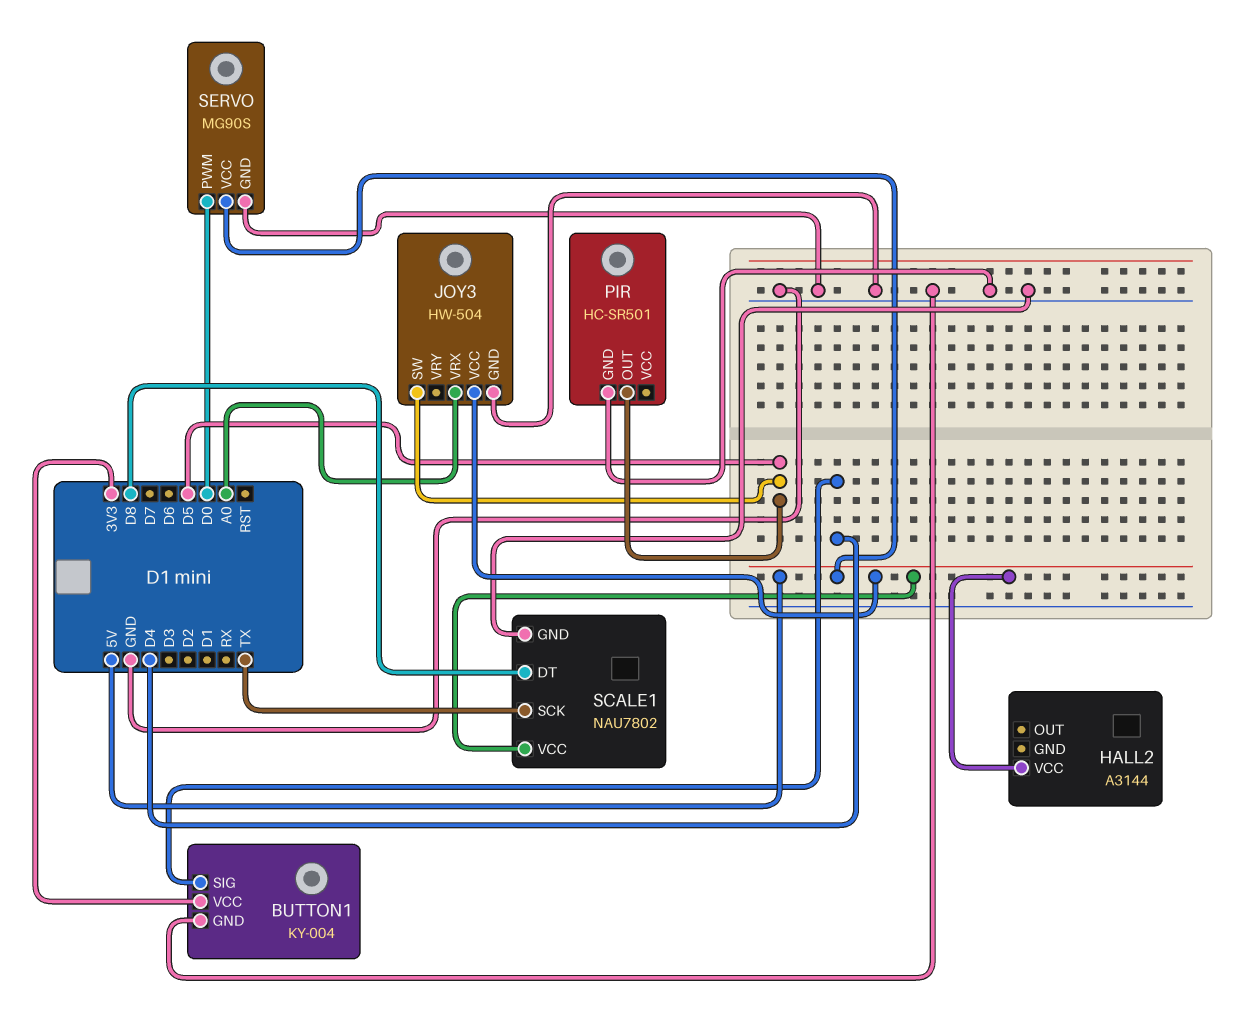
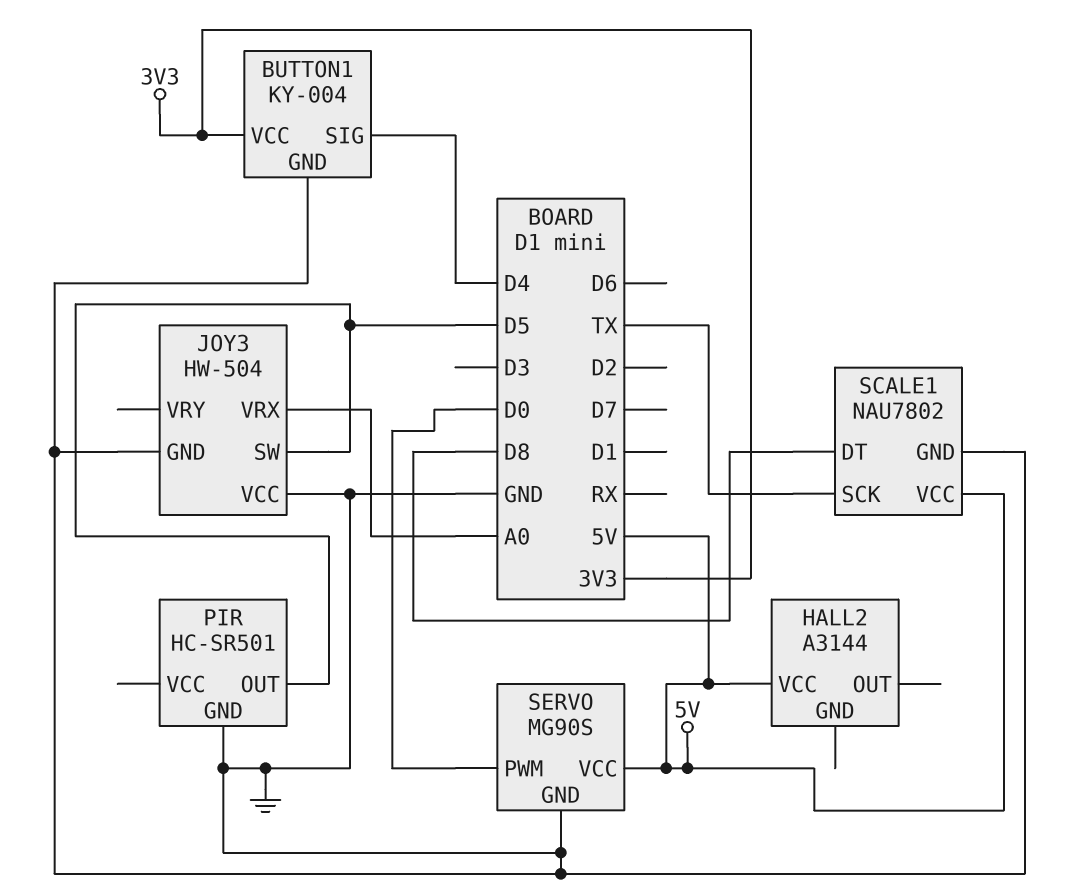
JOY3 pin VCC: 5V -> GND

